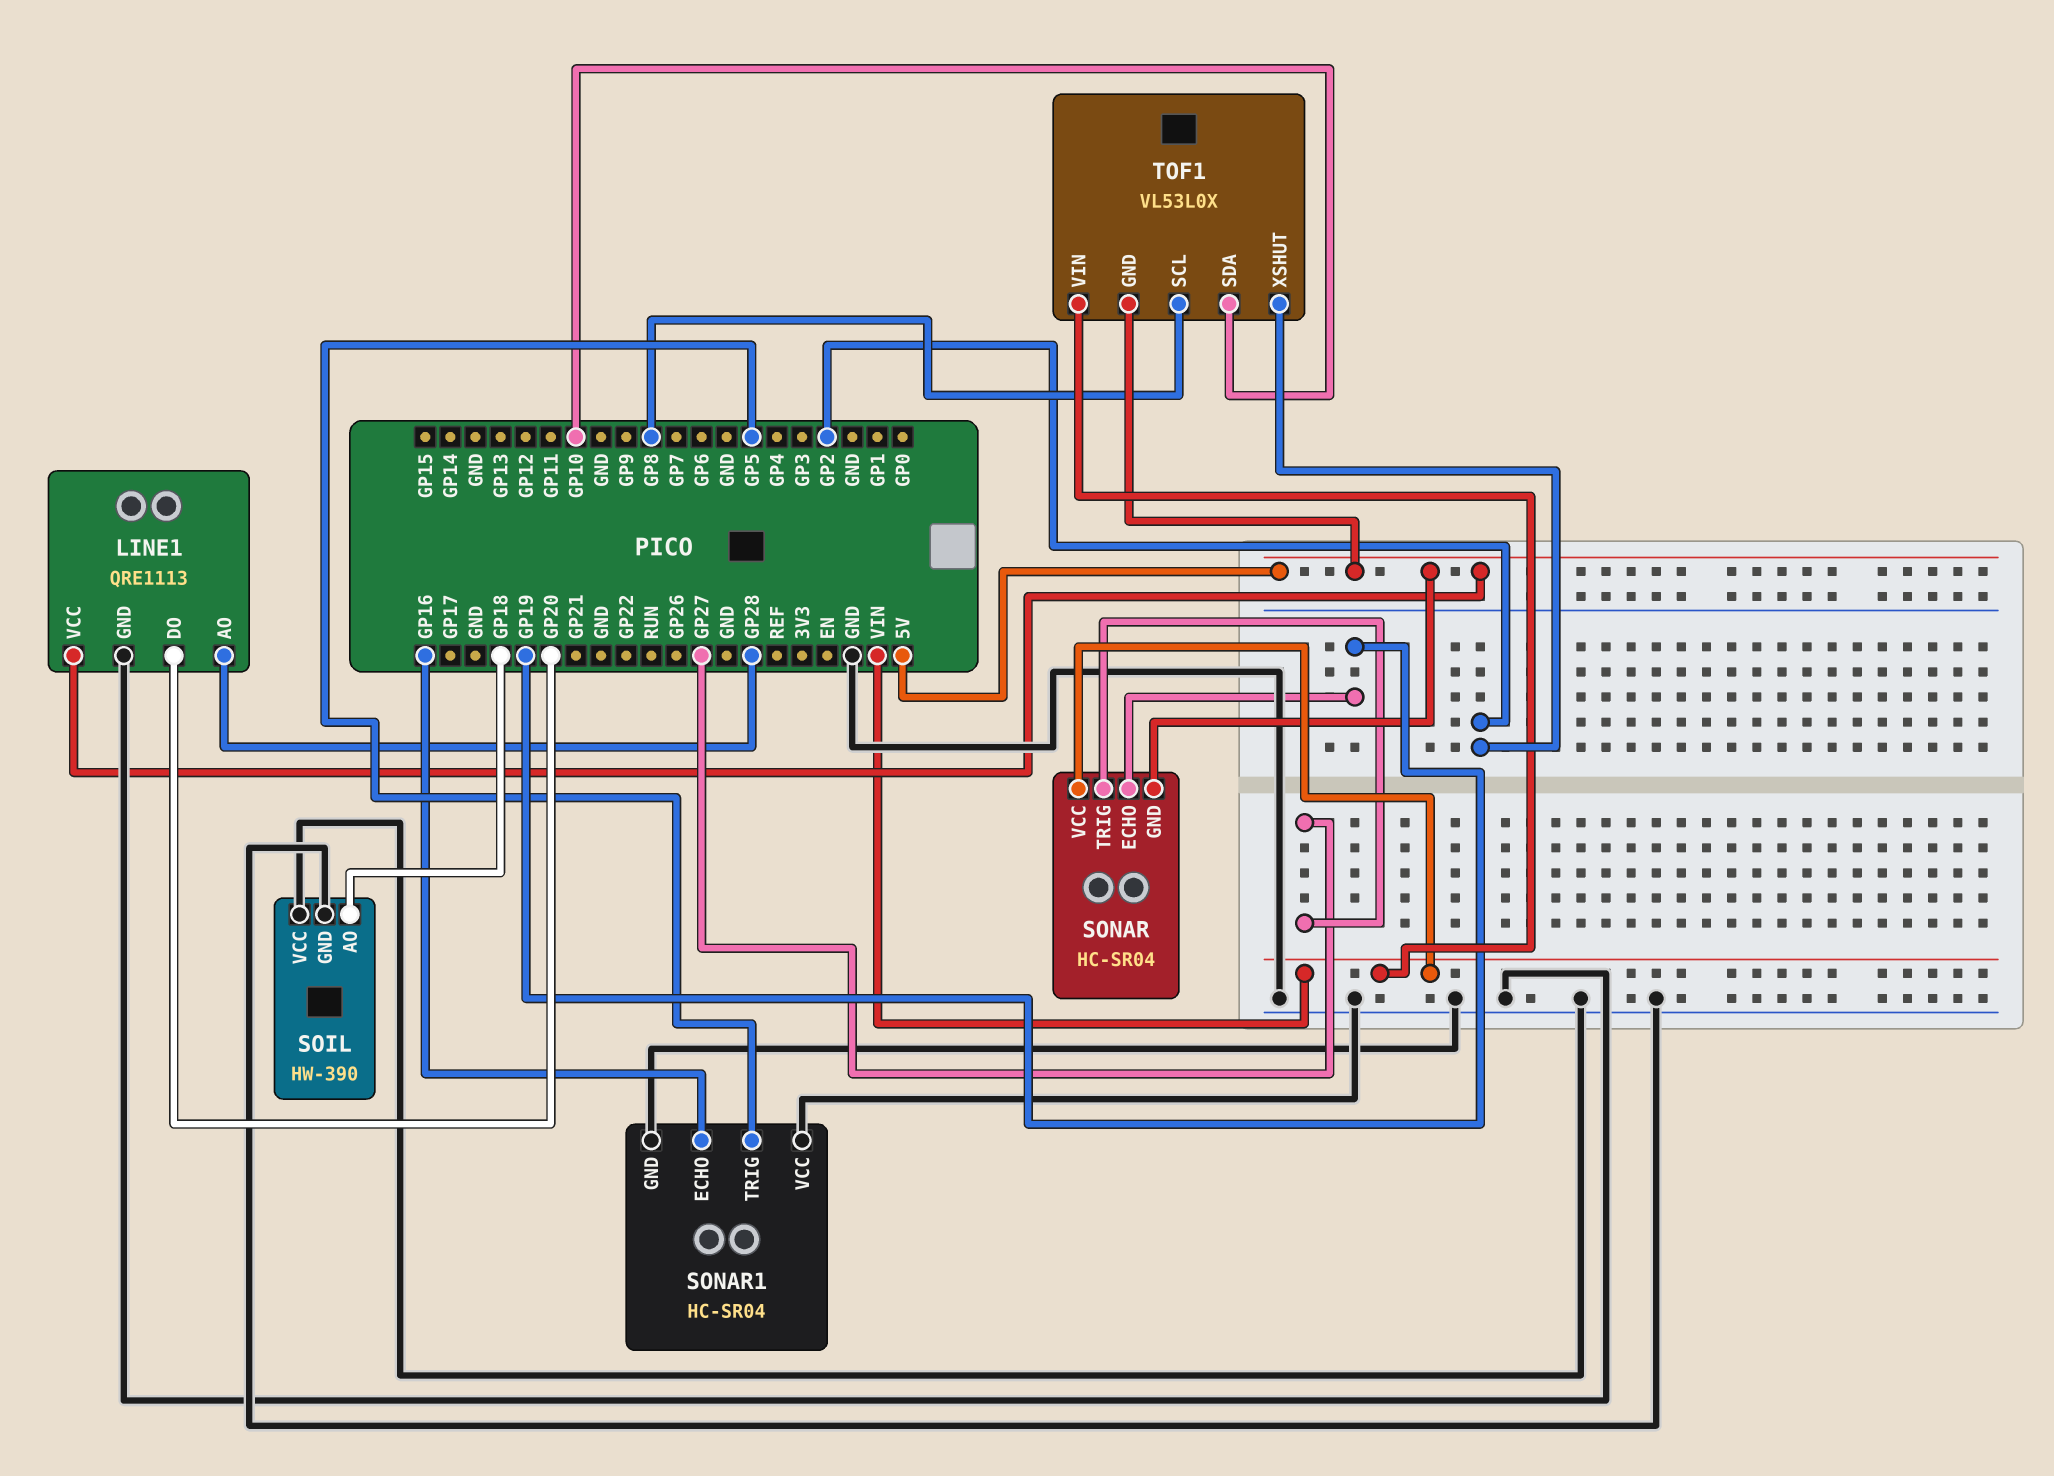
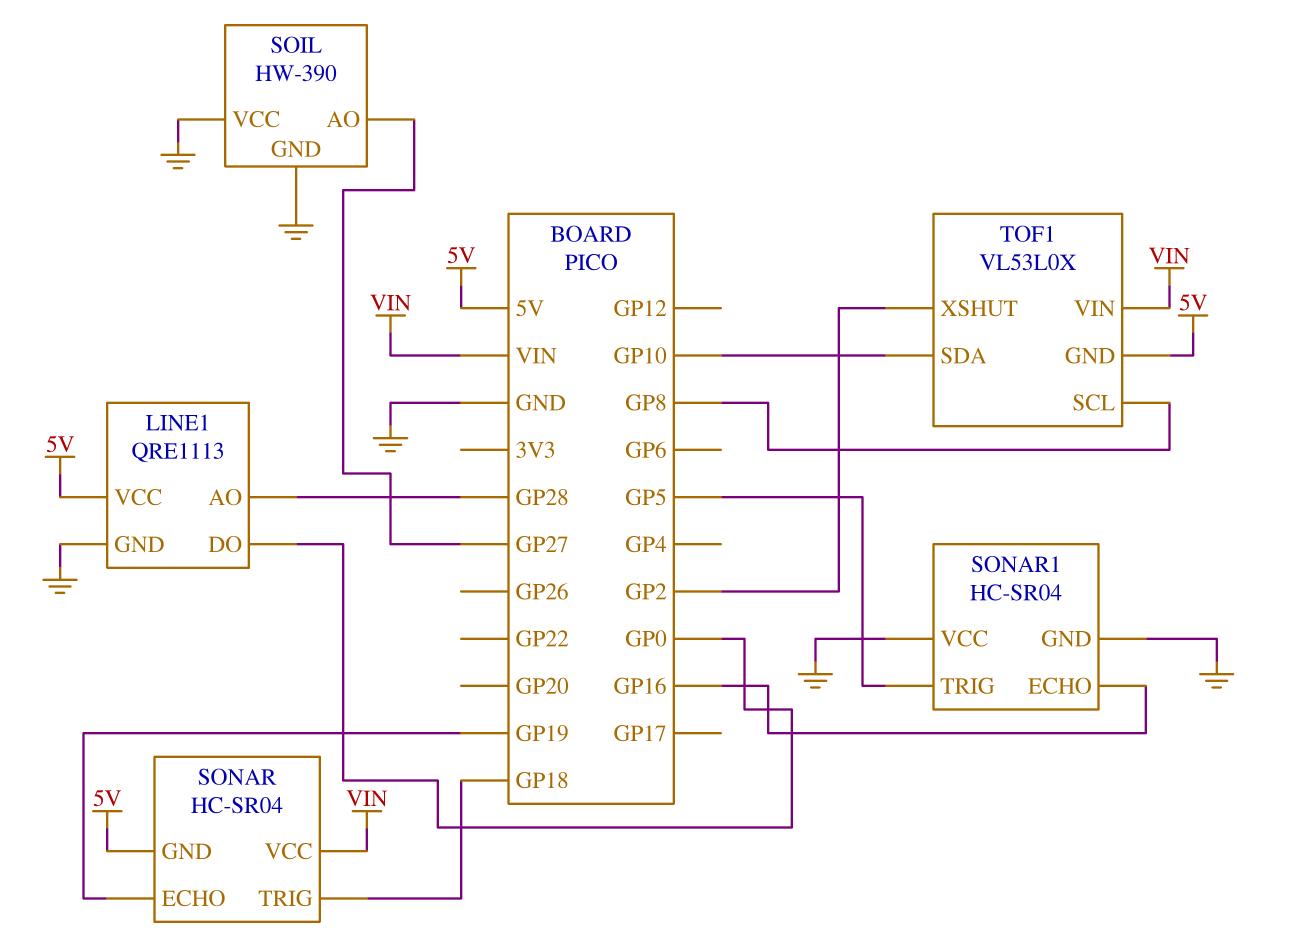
LINE1 pin DO: GP20 -> GP0
SOIL pin AO: GP18 -> GP27
SONAR pin TRIG: GP27 -> GP18

